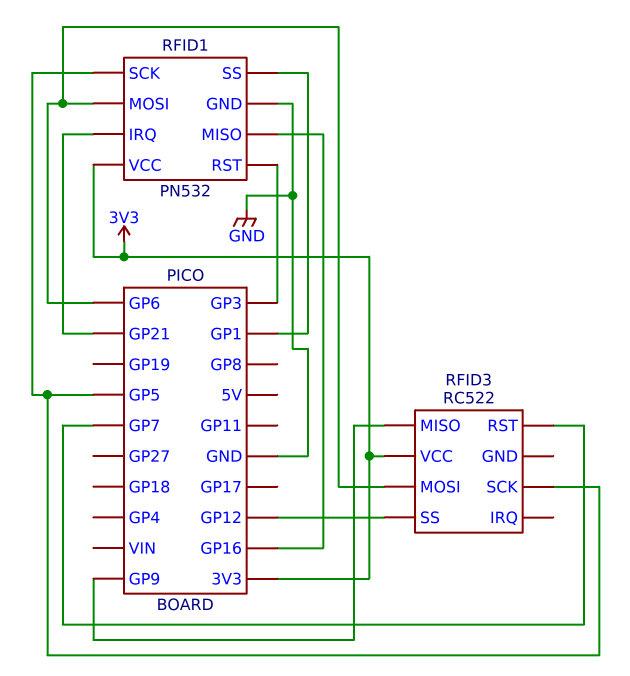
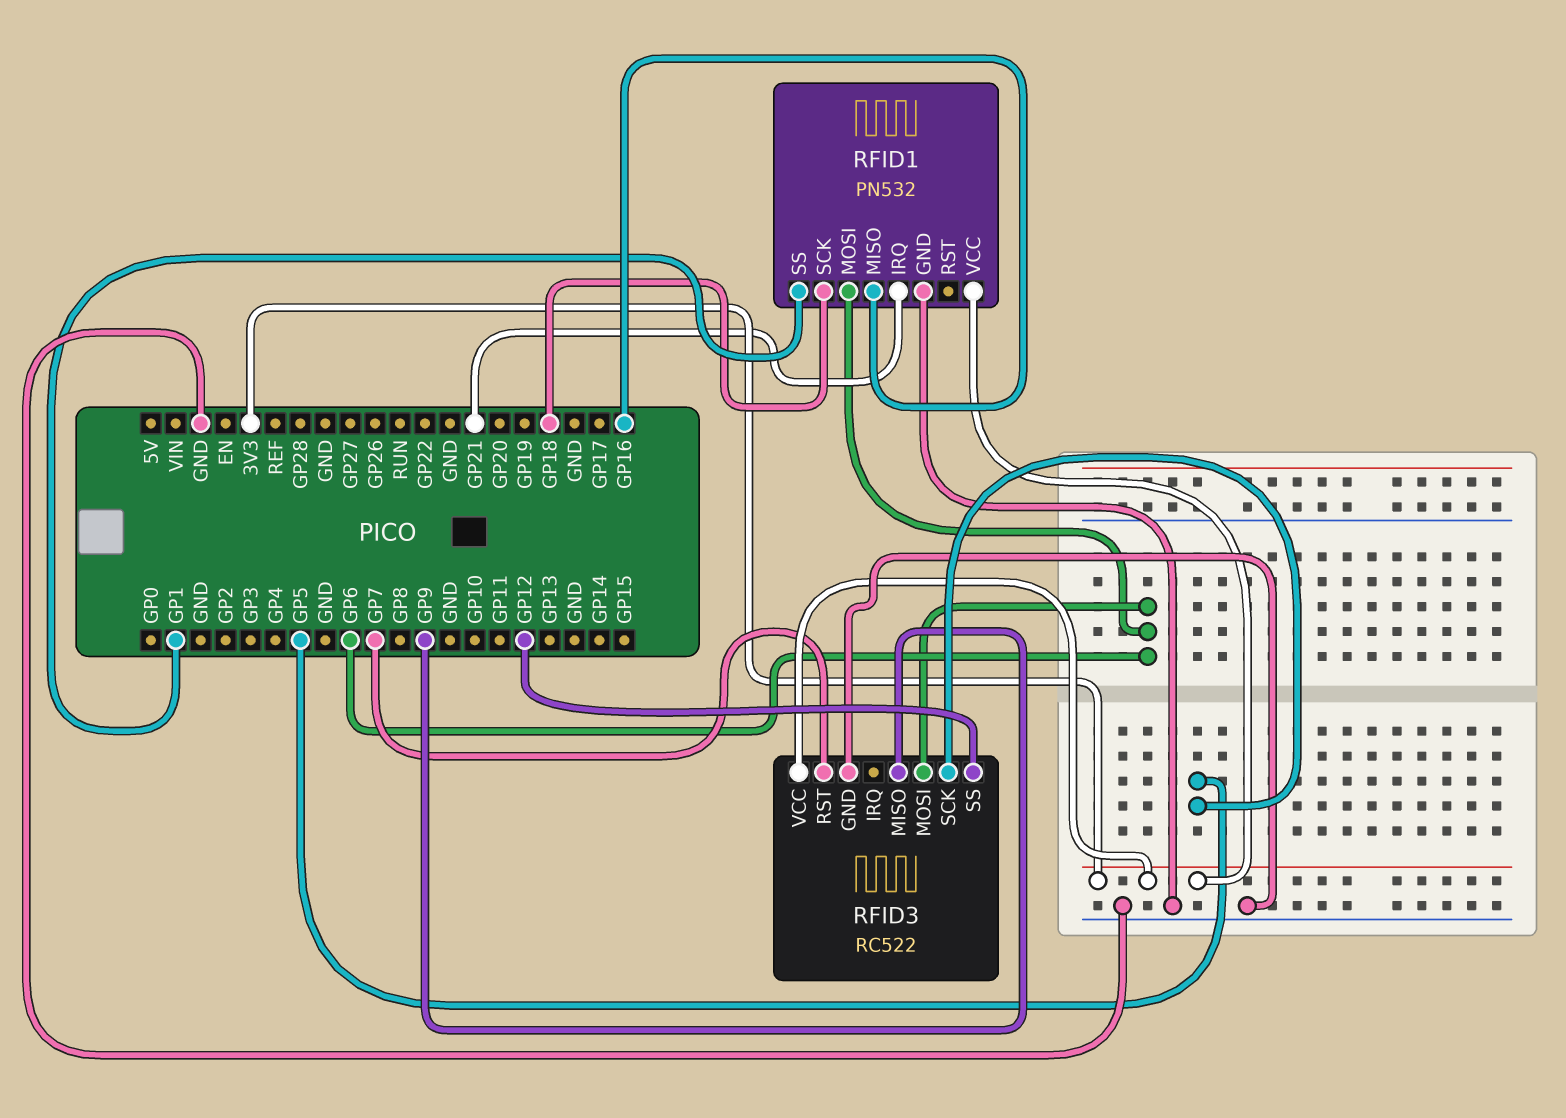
RFID1 pin RST: GP3 -> none
RFID1 pin SCK: GP5 -> GP18
RFID3 pin GND: none -> GND

